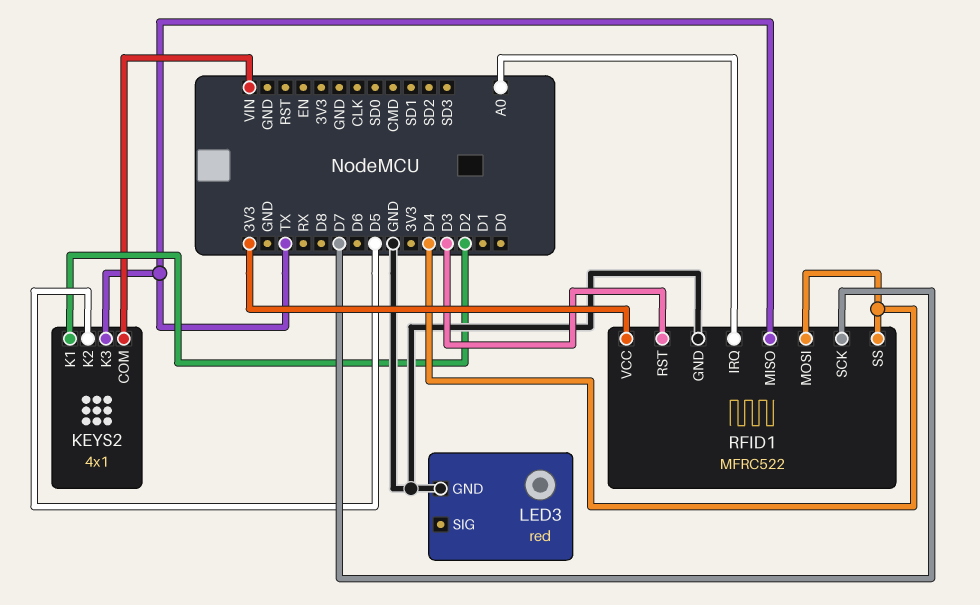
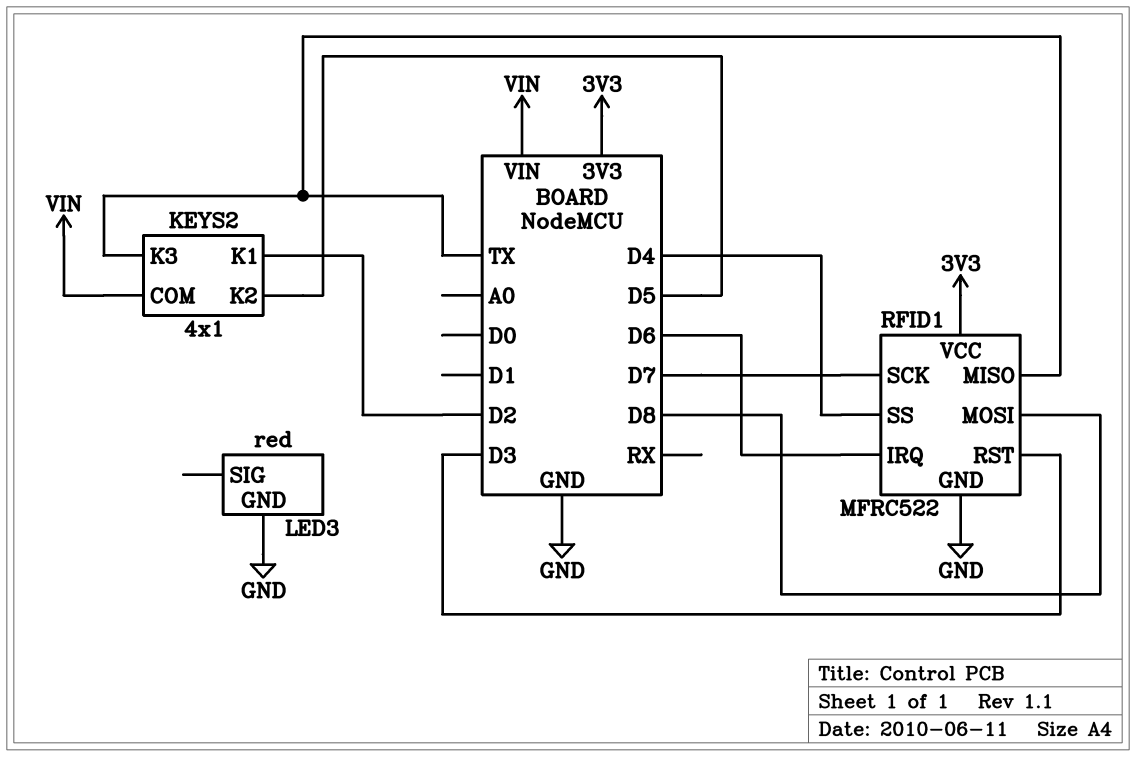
RFID1 pin IRQ: A0 -> D6
RFID1 pin MOSI: D4 -> D8

